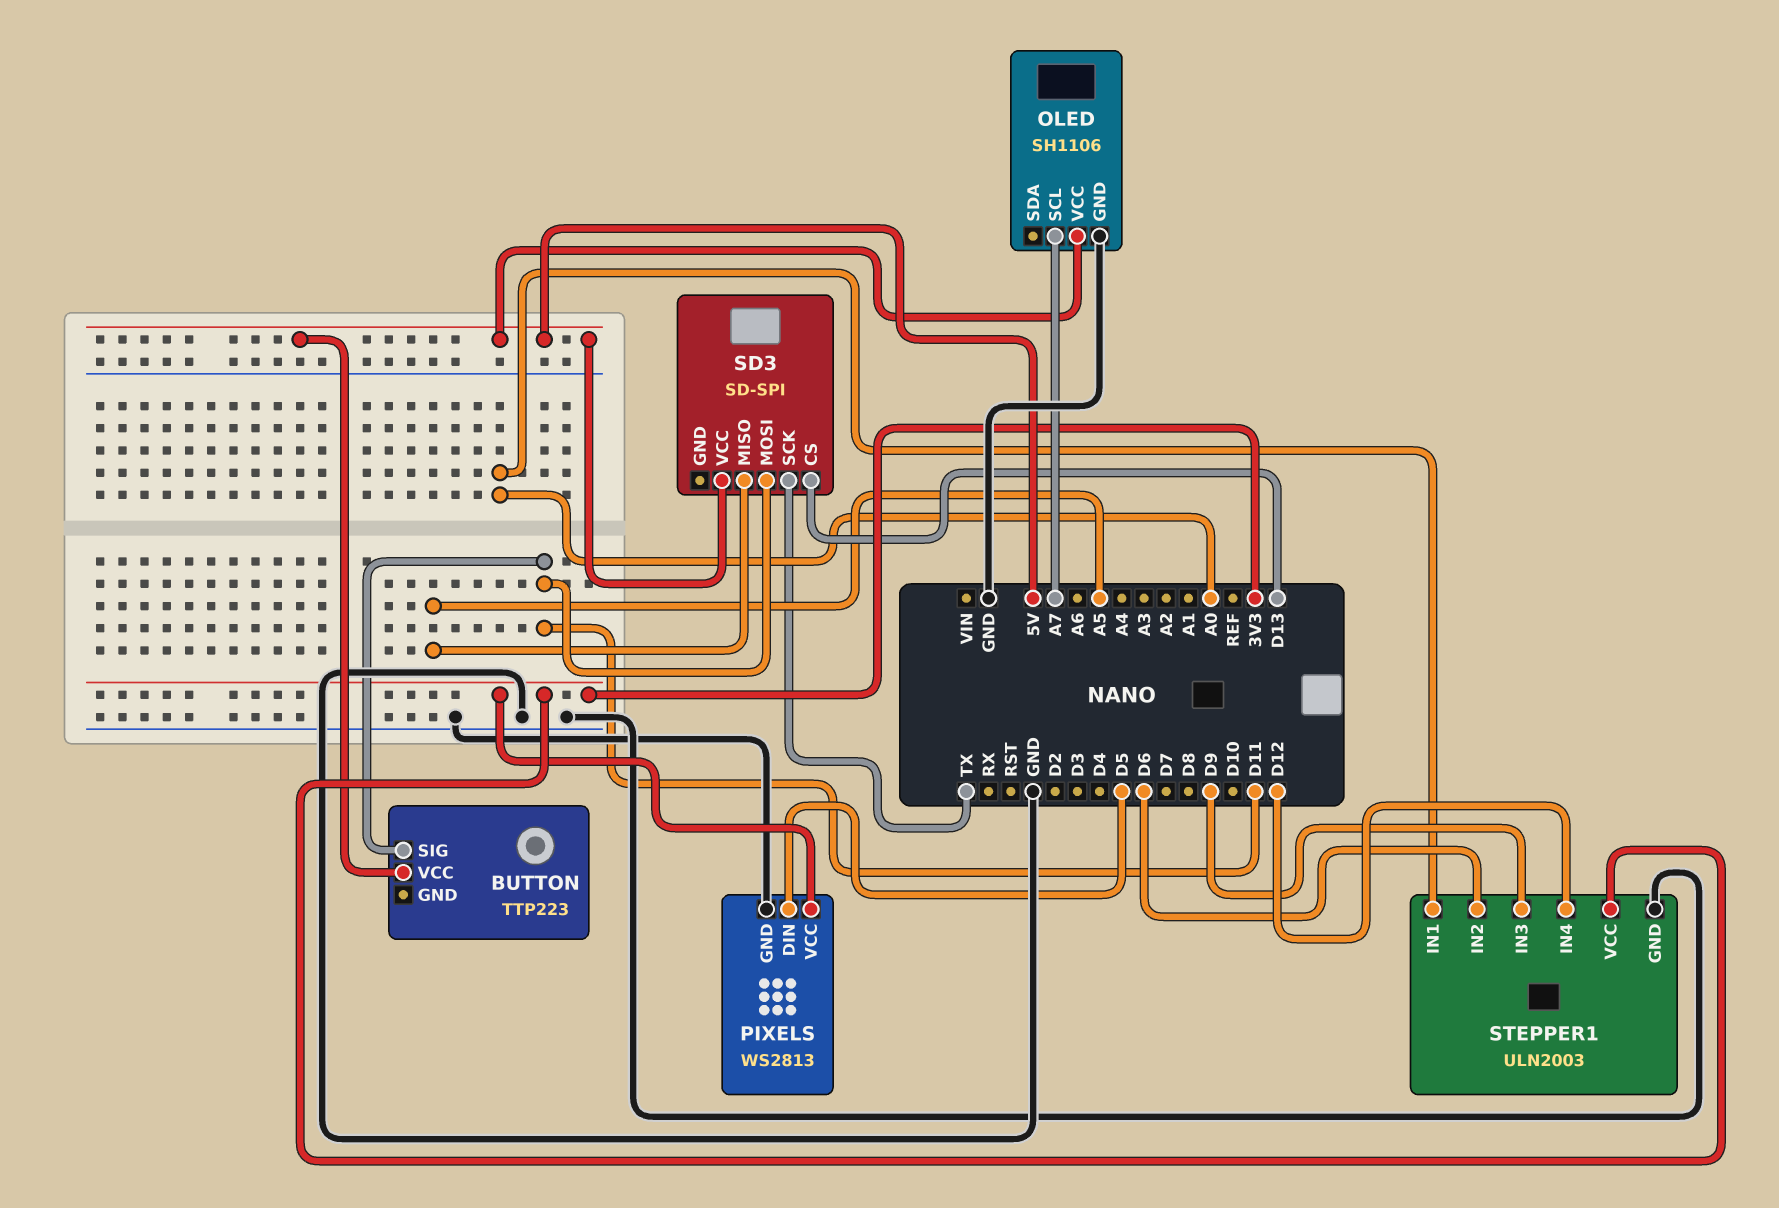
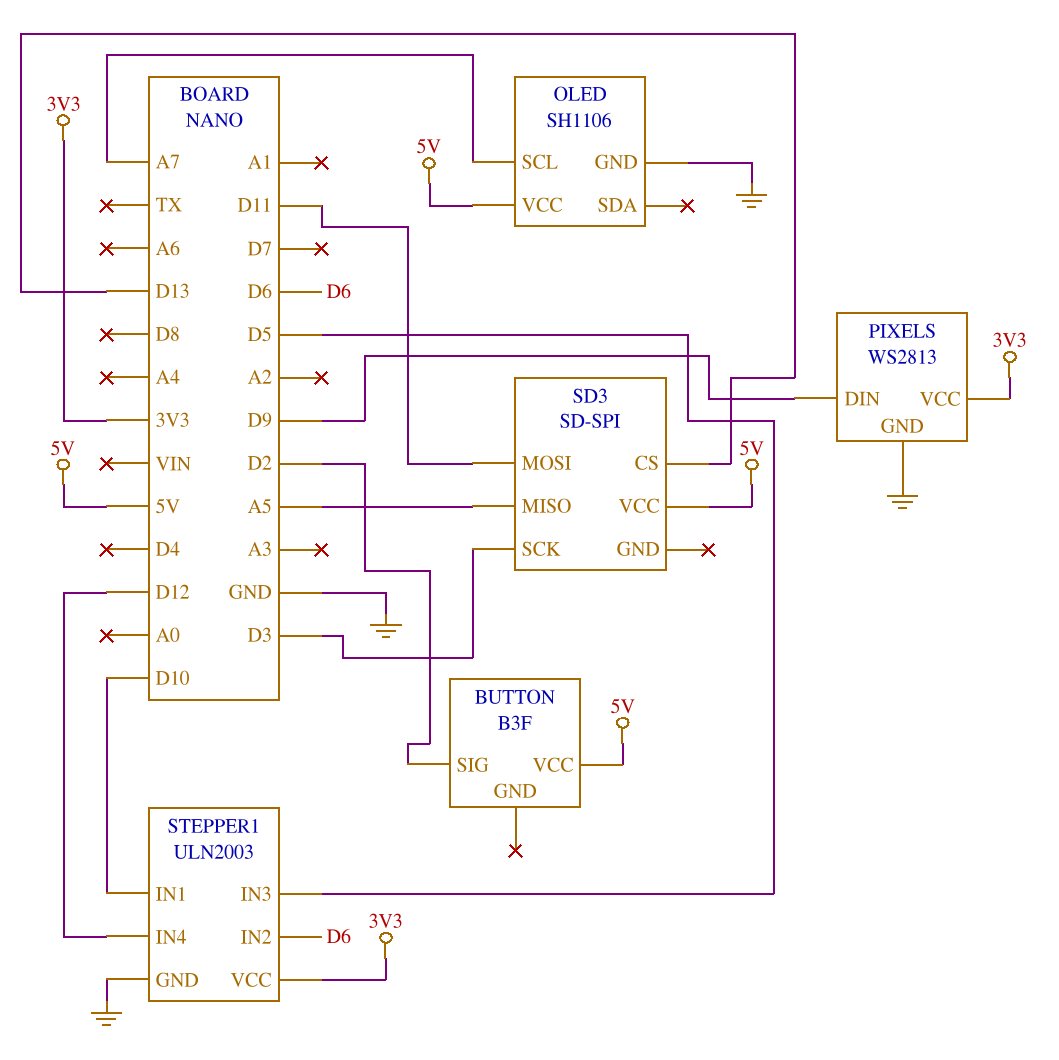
BUTTON: TTP223 -> B3F
BUTTON pin SIG: D11 -> D2
PIXELS pin DIN: D5 -> D9
SD3 pin SCK: TX -> D3
STEPPER1 pin IN1: A0 -> D10
STEPPER1 pin IN3: D9 -> D5

